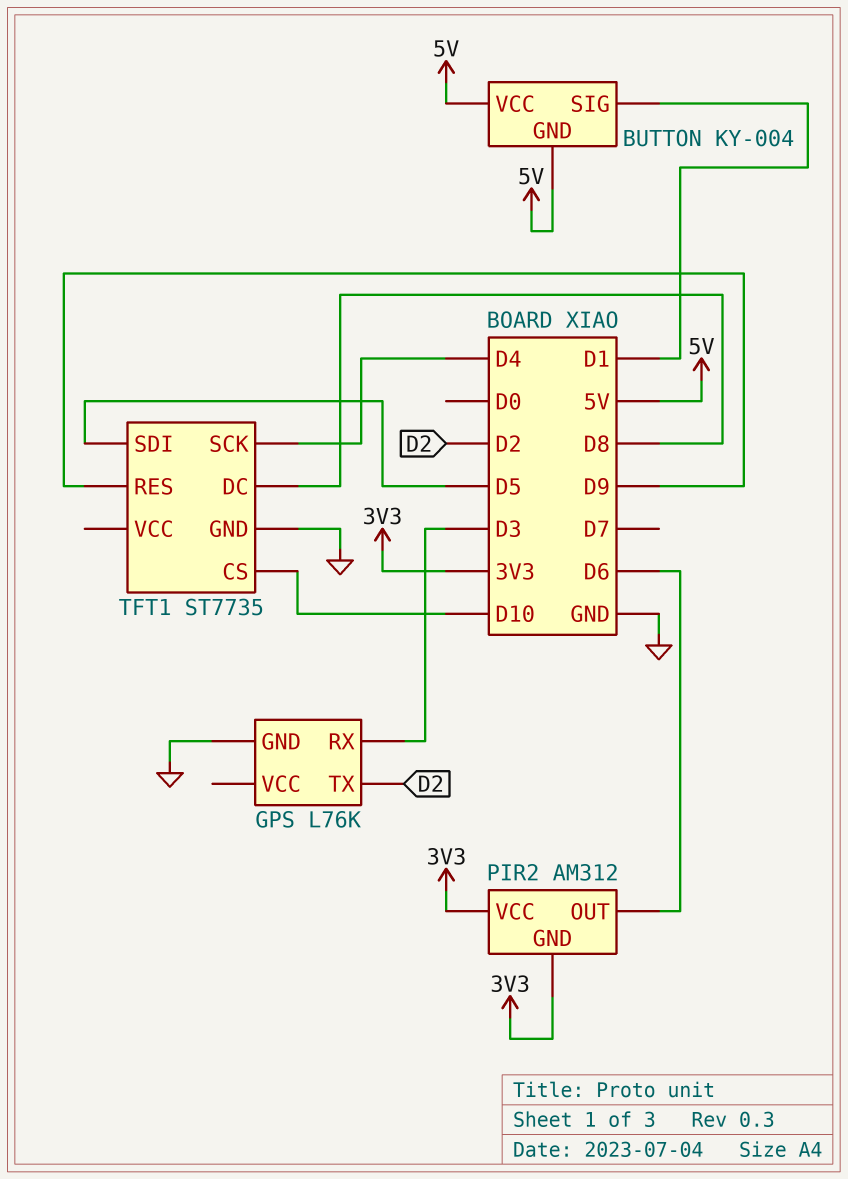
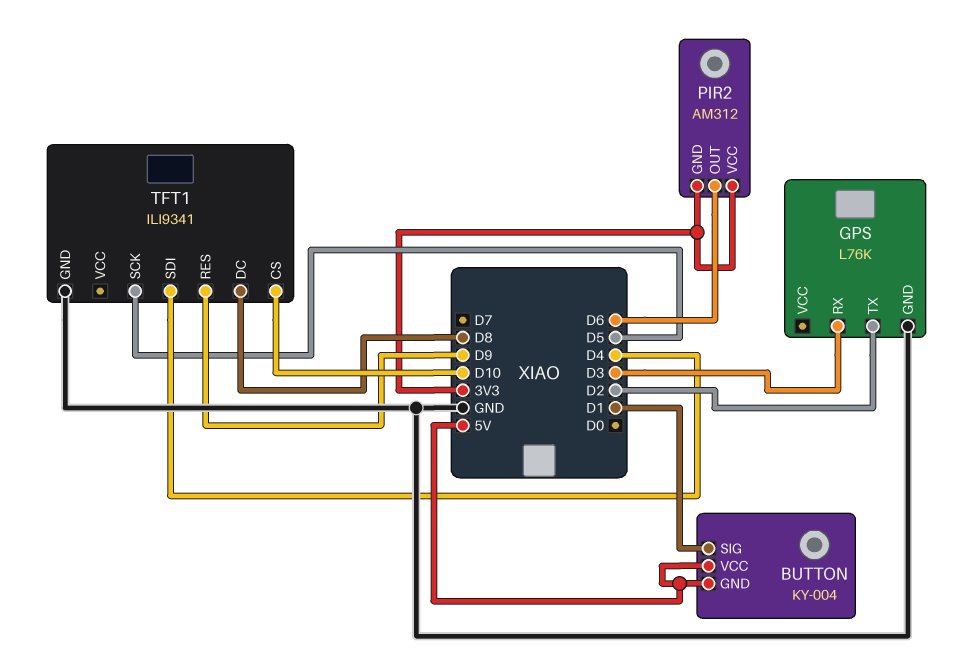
TFT1: ST7735 -> ILI9341
TFT1 pin SCK: D4 -> D5
TFT1 pin SDI: D5 -> D4

